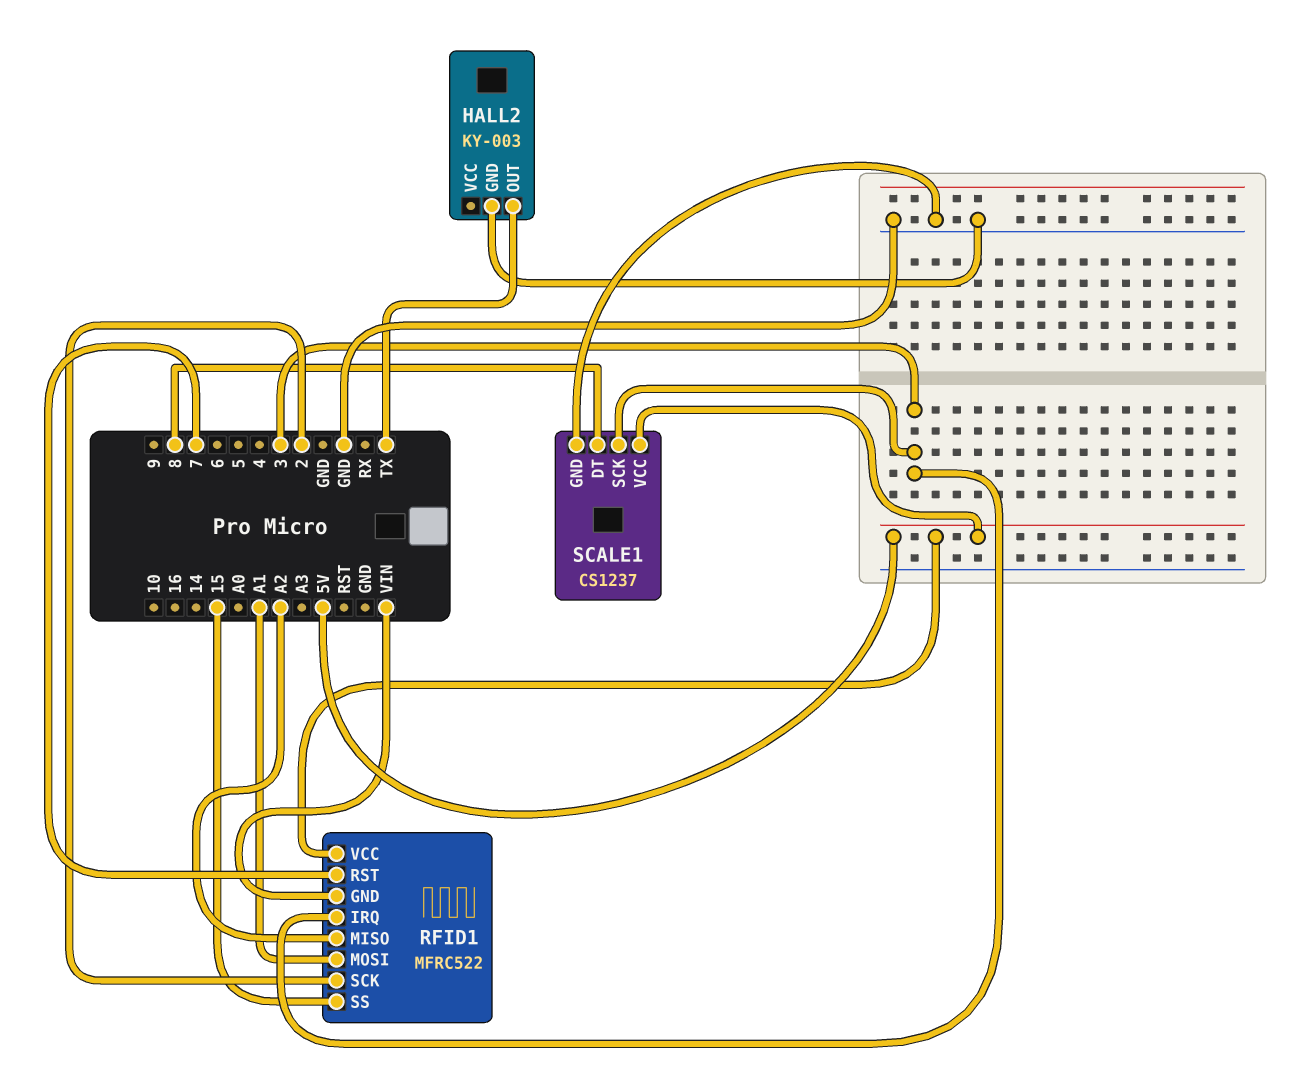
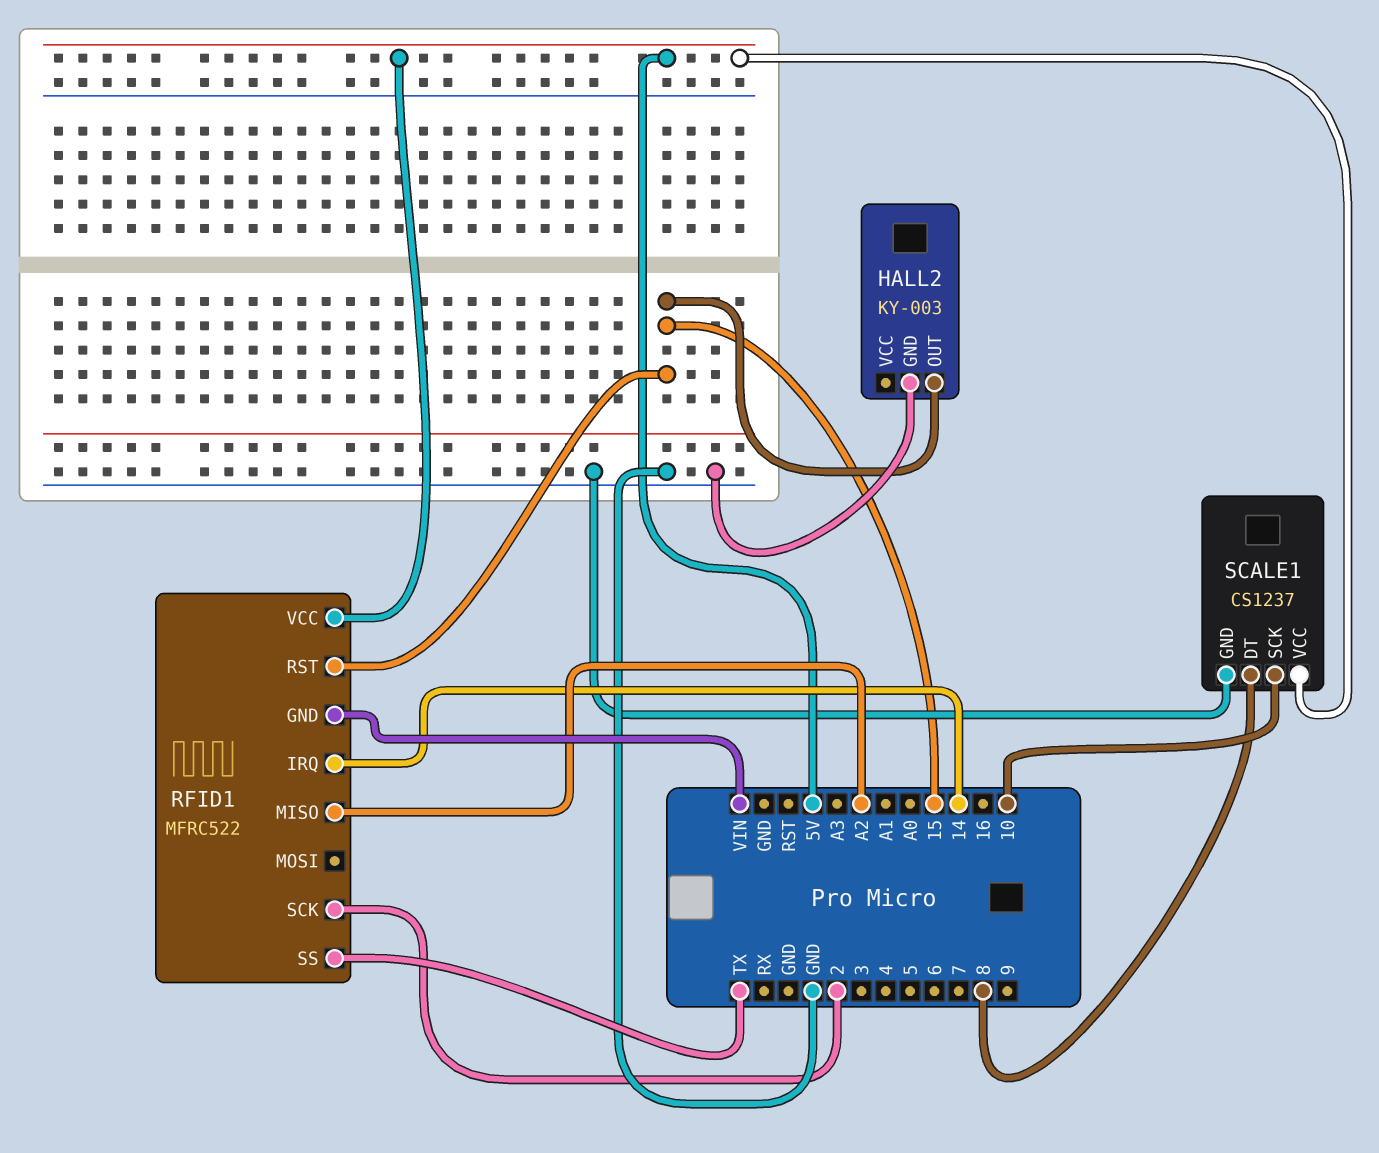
HALL2 pin OUT: TX -> 15
RFID1 pin IRQ: 3 -> 14
RFID1 pin MOSI: A1 -> none
RFID1 pin RST: 7 -> 15
RFID1 pin SS: 15 -> TX
SCALE1 pin SCK: 3 -> 10

